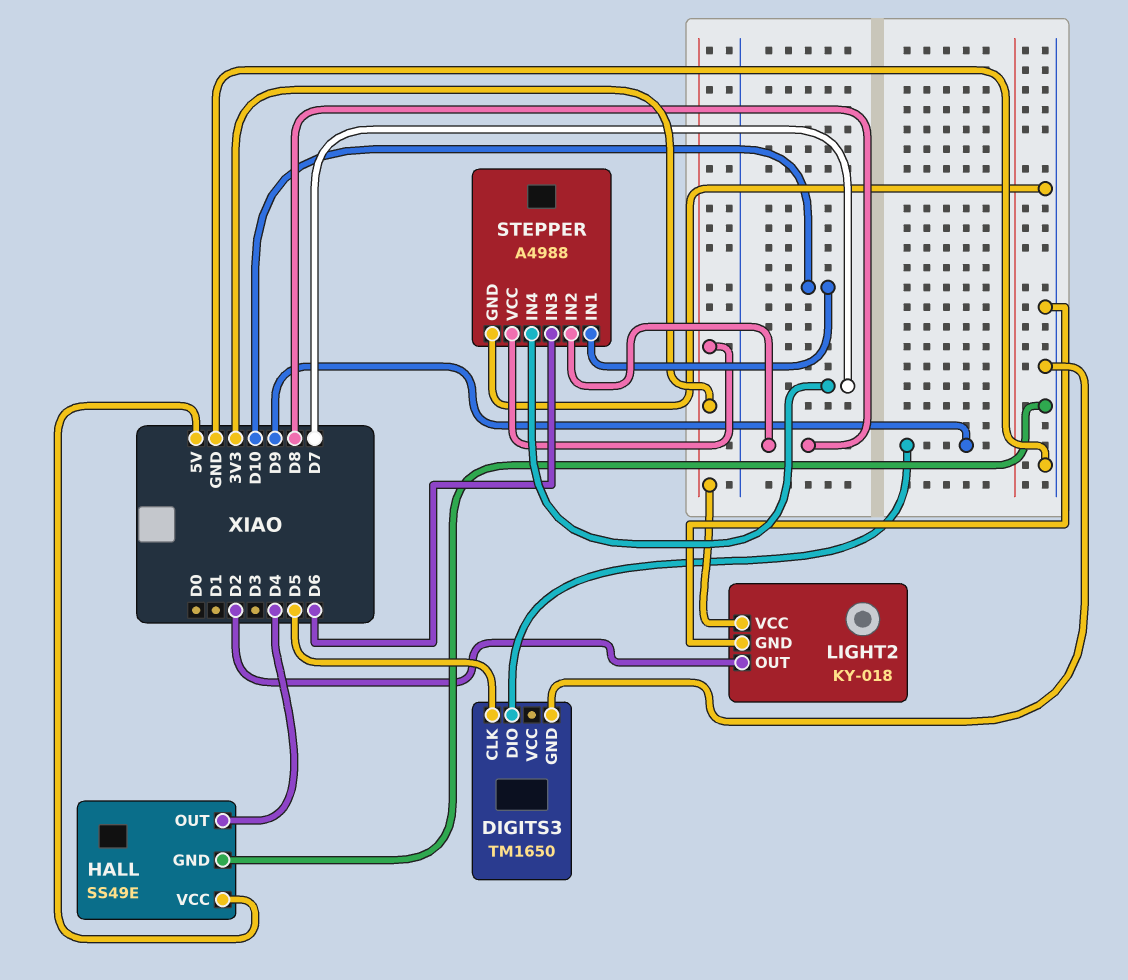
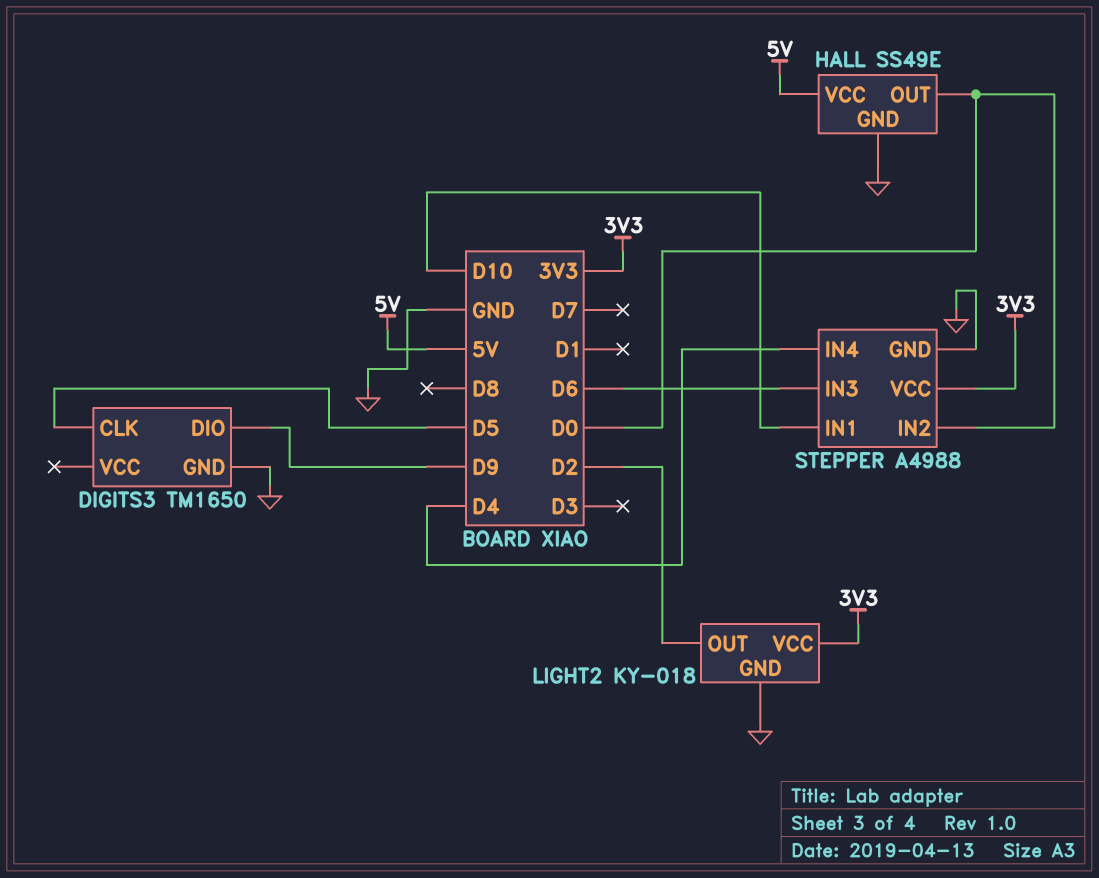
HALL pin OUT: D4 -> D0
STEPPER pin IN2: D8 -> D0
STEPPER pin IN4: D7 -> D4

